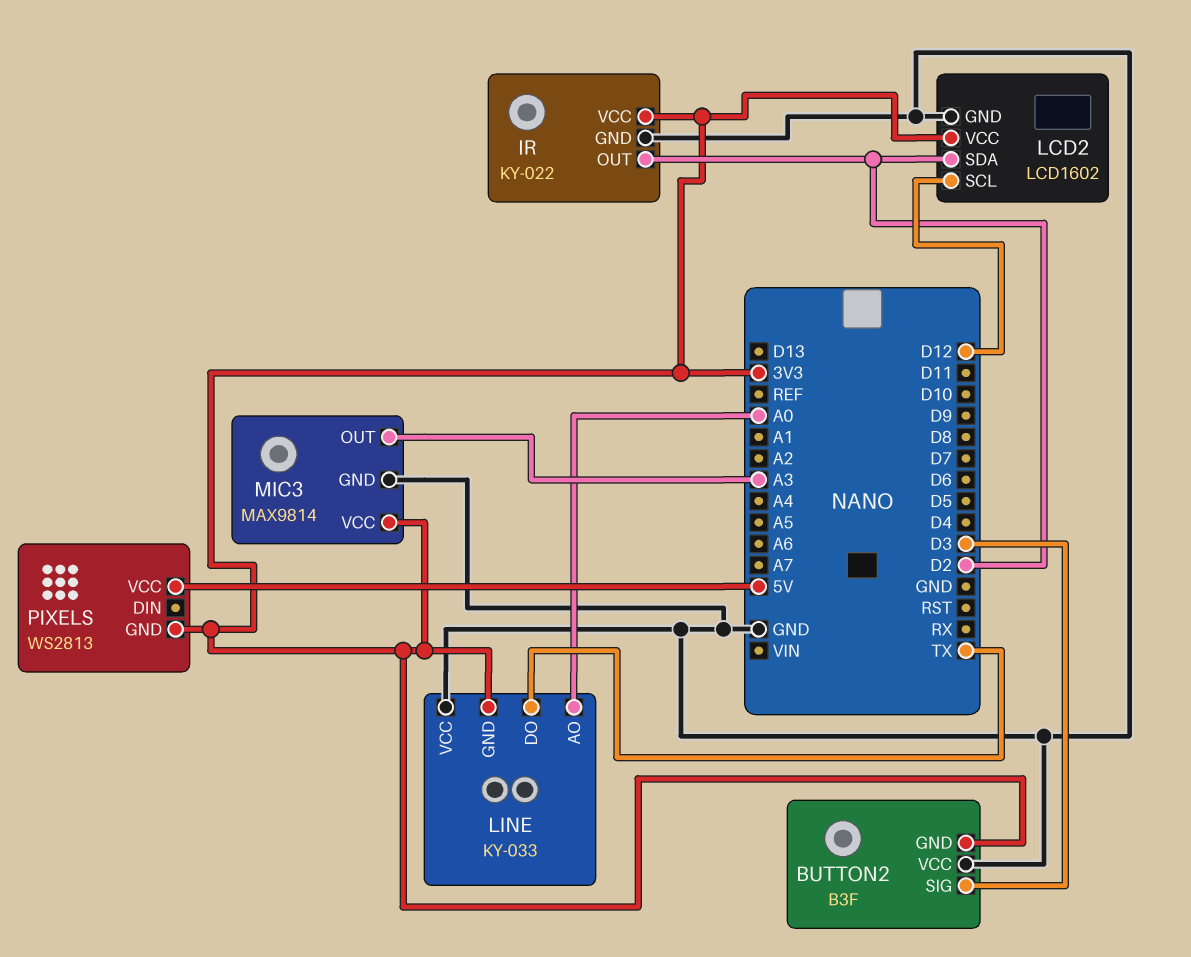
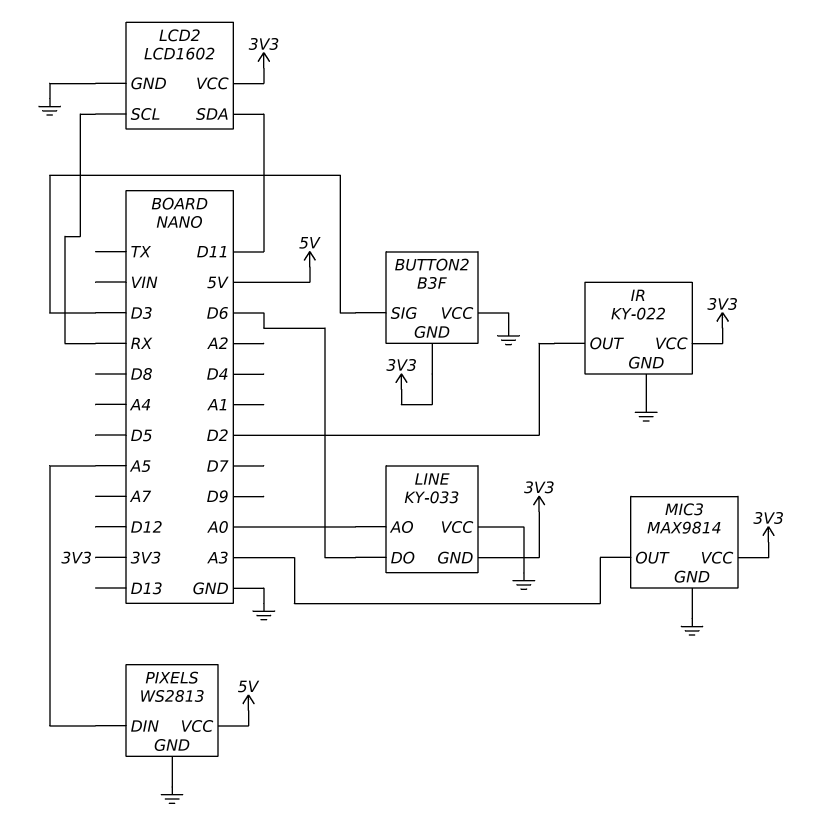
LCD2 pin SCL: D12 -> RX
LCD2 pin SDA: D2 -> D11
LINE pin DO: TX -> D6
PIXELS pin DIN: none -> A5
PIXELS pin GND: 3V3 -> GND

